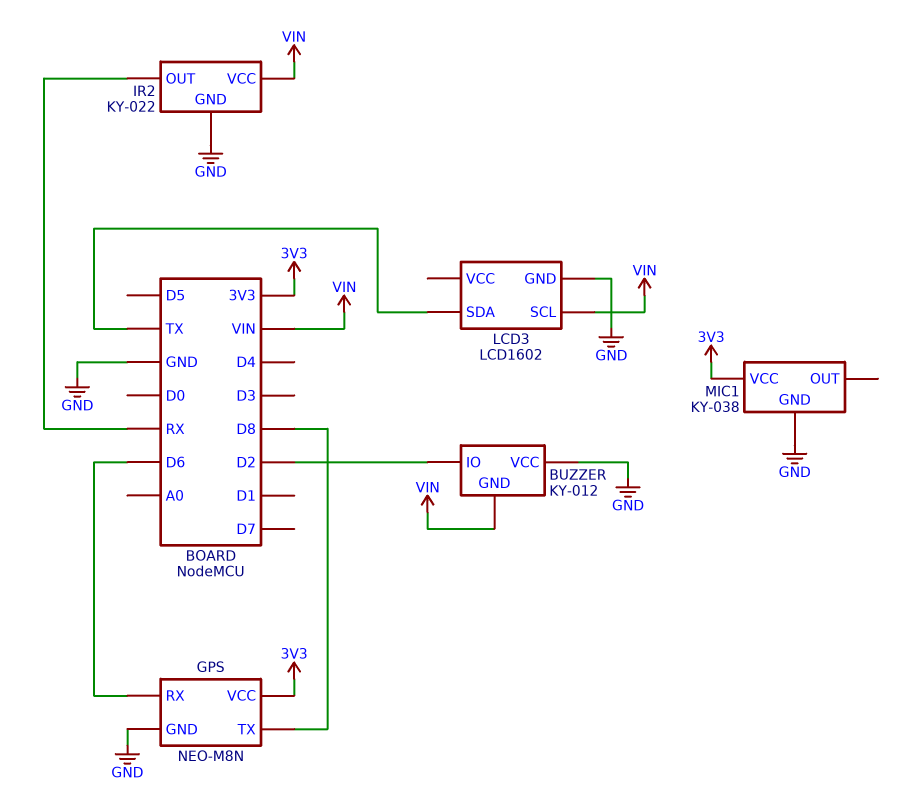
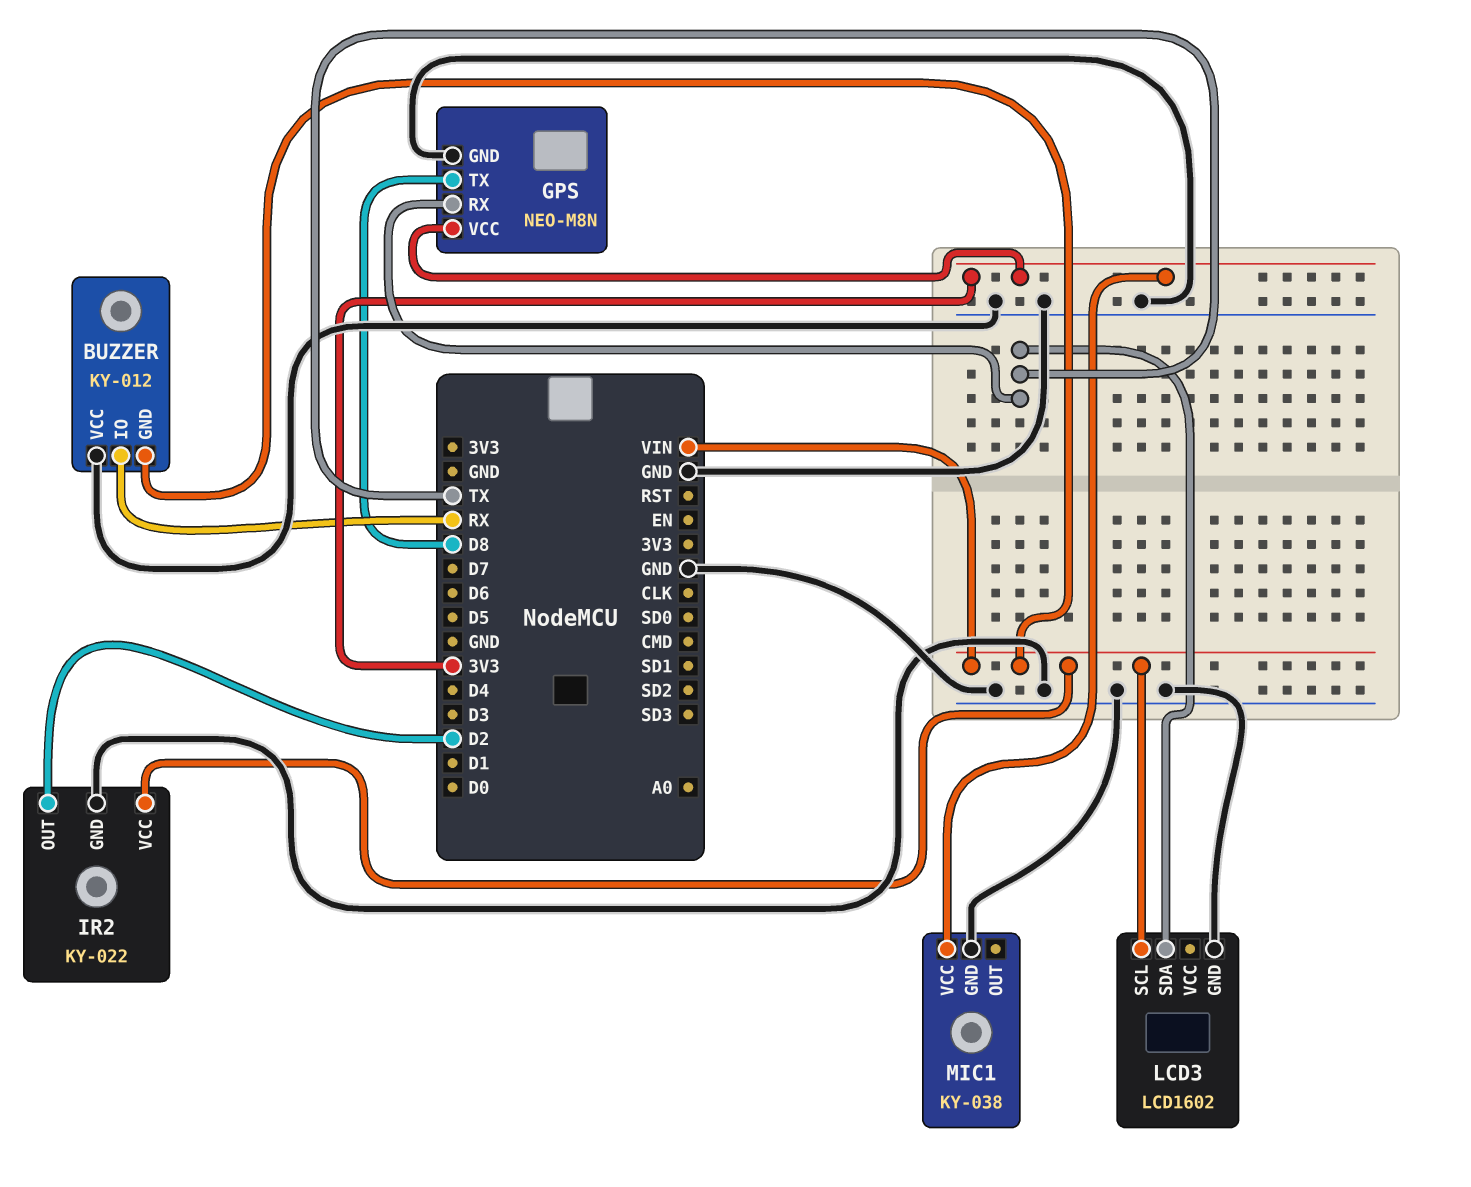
BUZZER pin IO: D2 -> RX
GPS pin RX: D6 -> TX
IR2 pin OUT: RX -> D2

